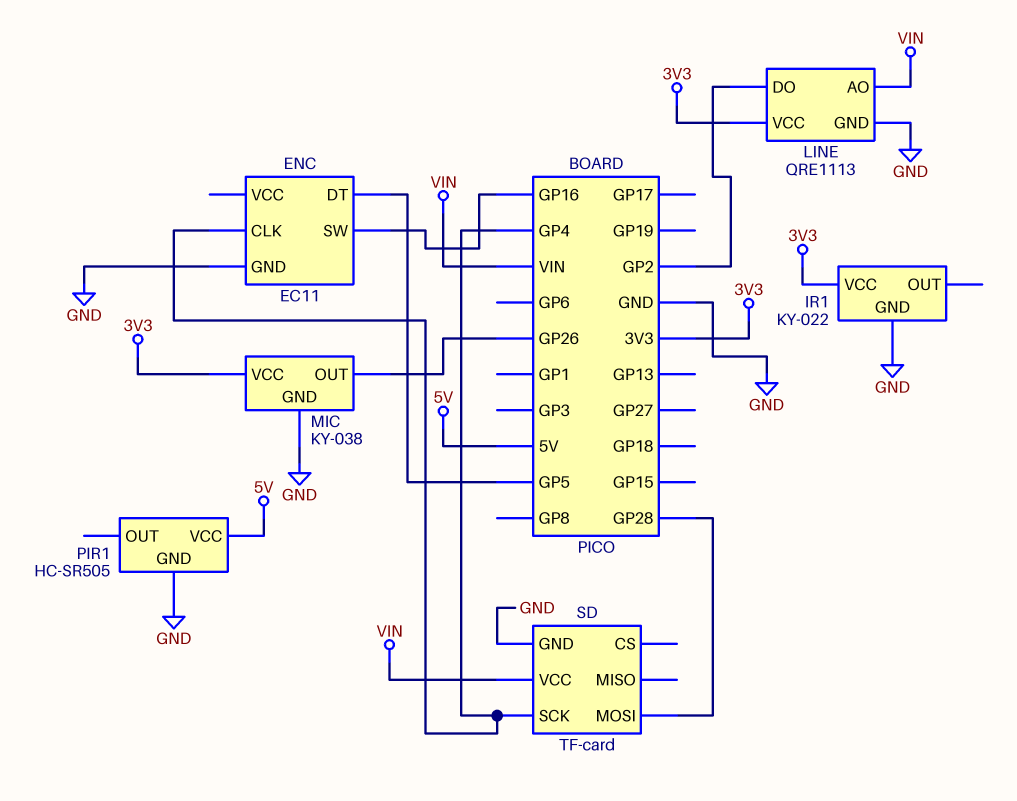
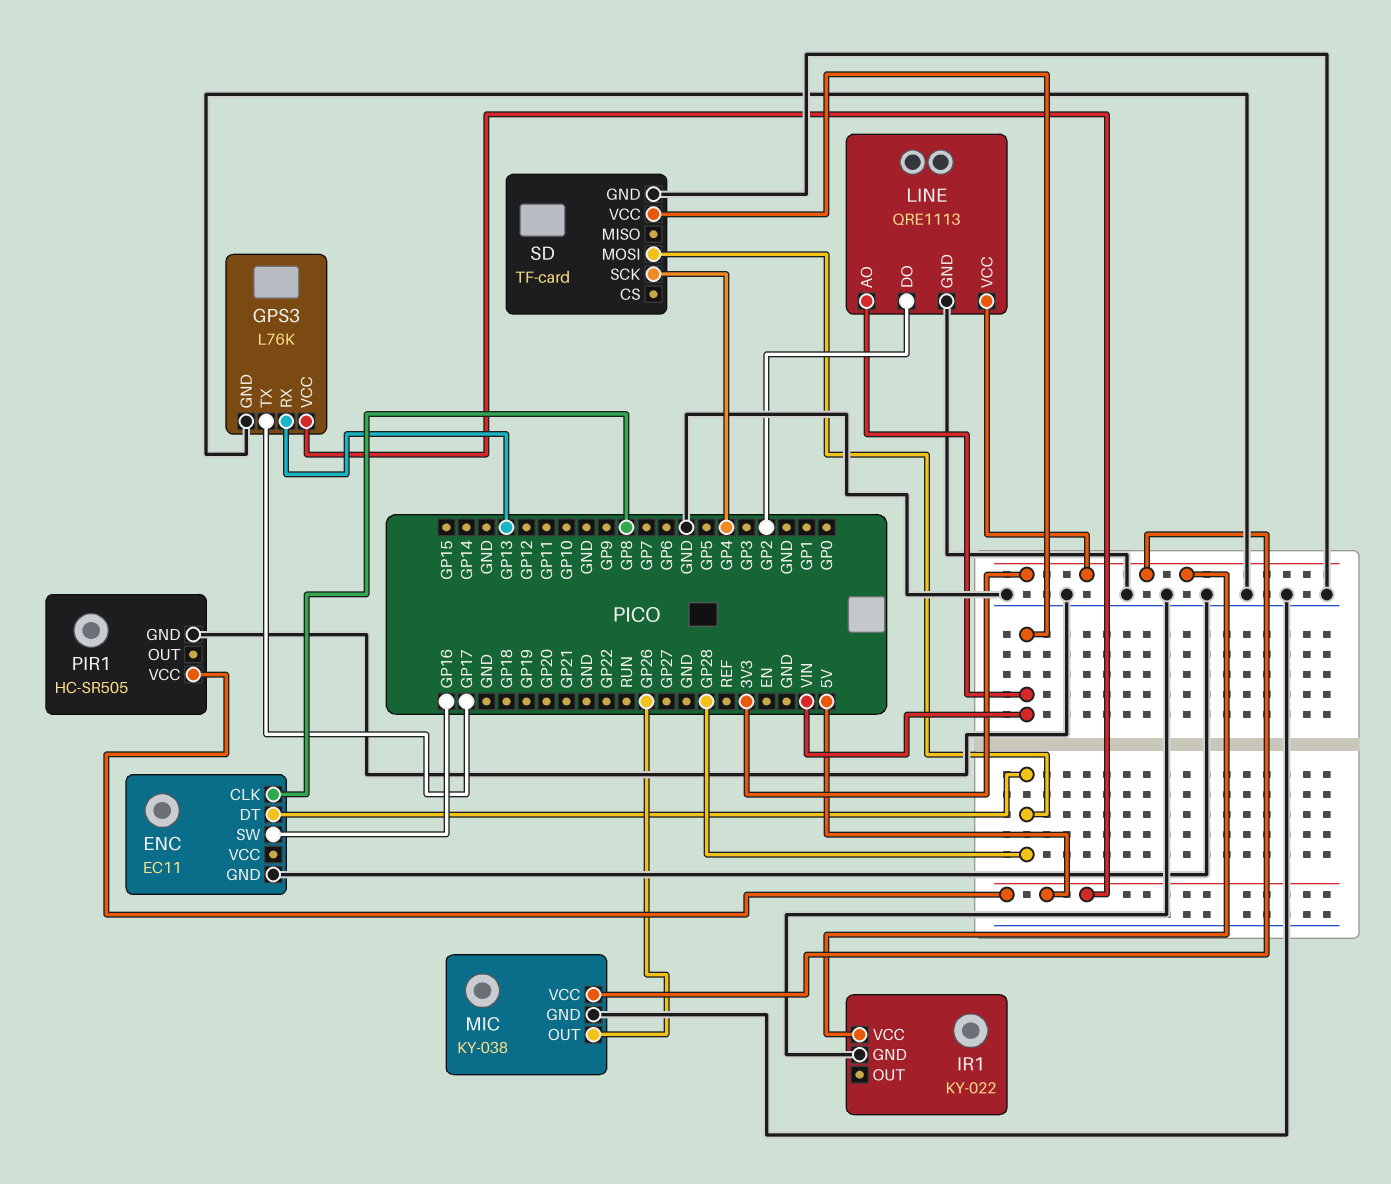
ENC pin CLK: GP4 -> GP8
ENC pin DT: GP5 -> GP28
GPS3: none -> L76K
GPS3 pin GND: none -> GND
GPS3 pin RX: none -> GP13
GPS3 pin TX: none -> GP17
GPS3 pin VCC: none -> 5V

